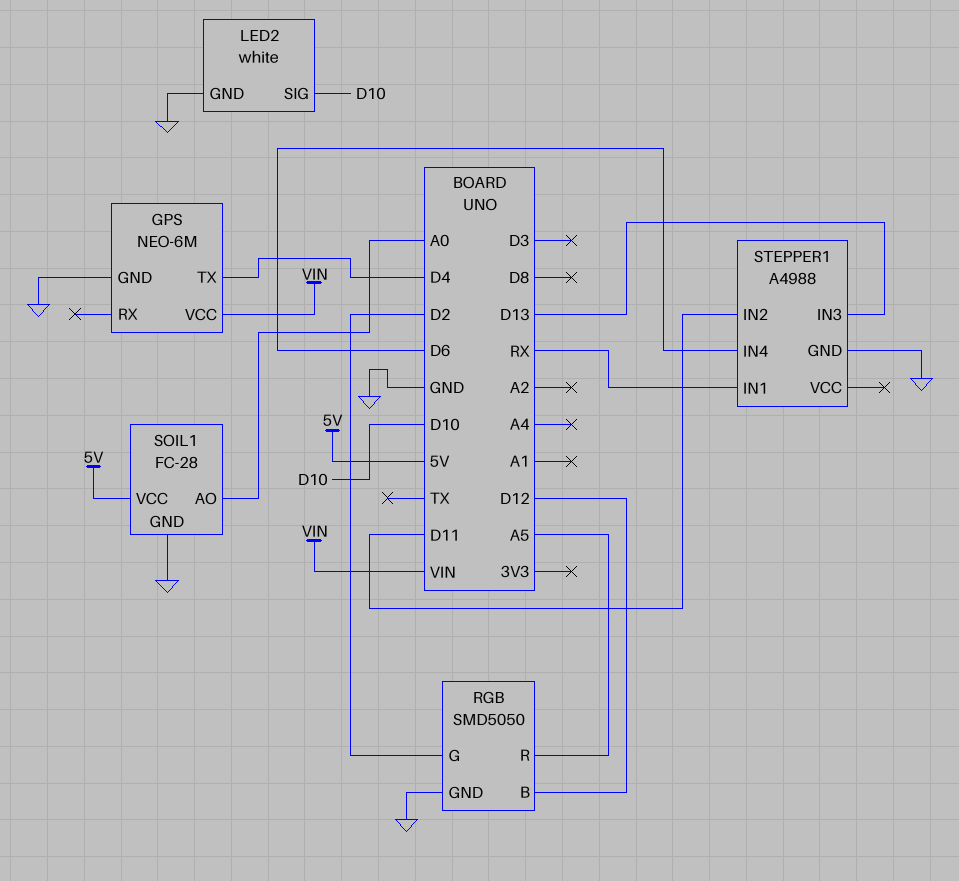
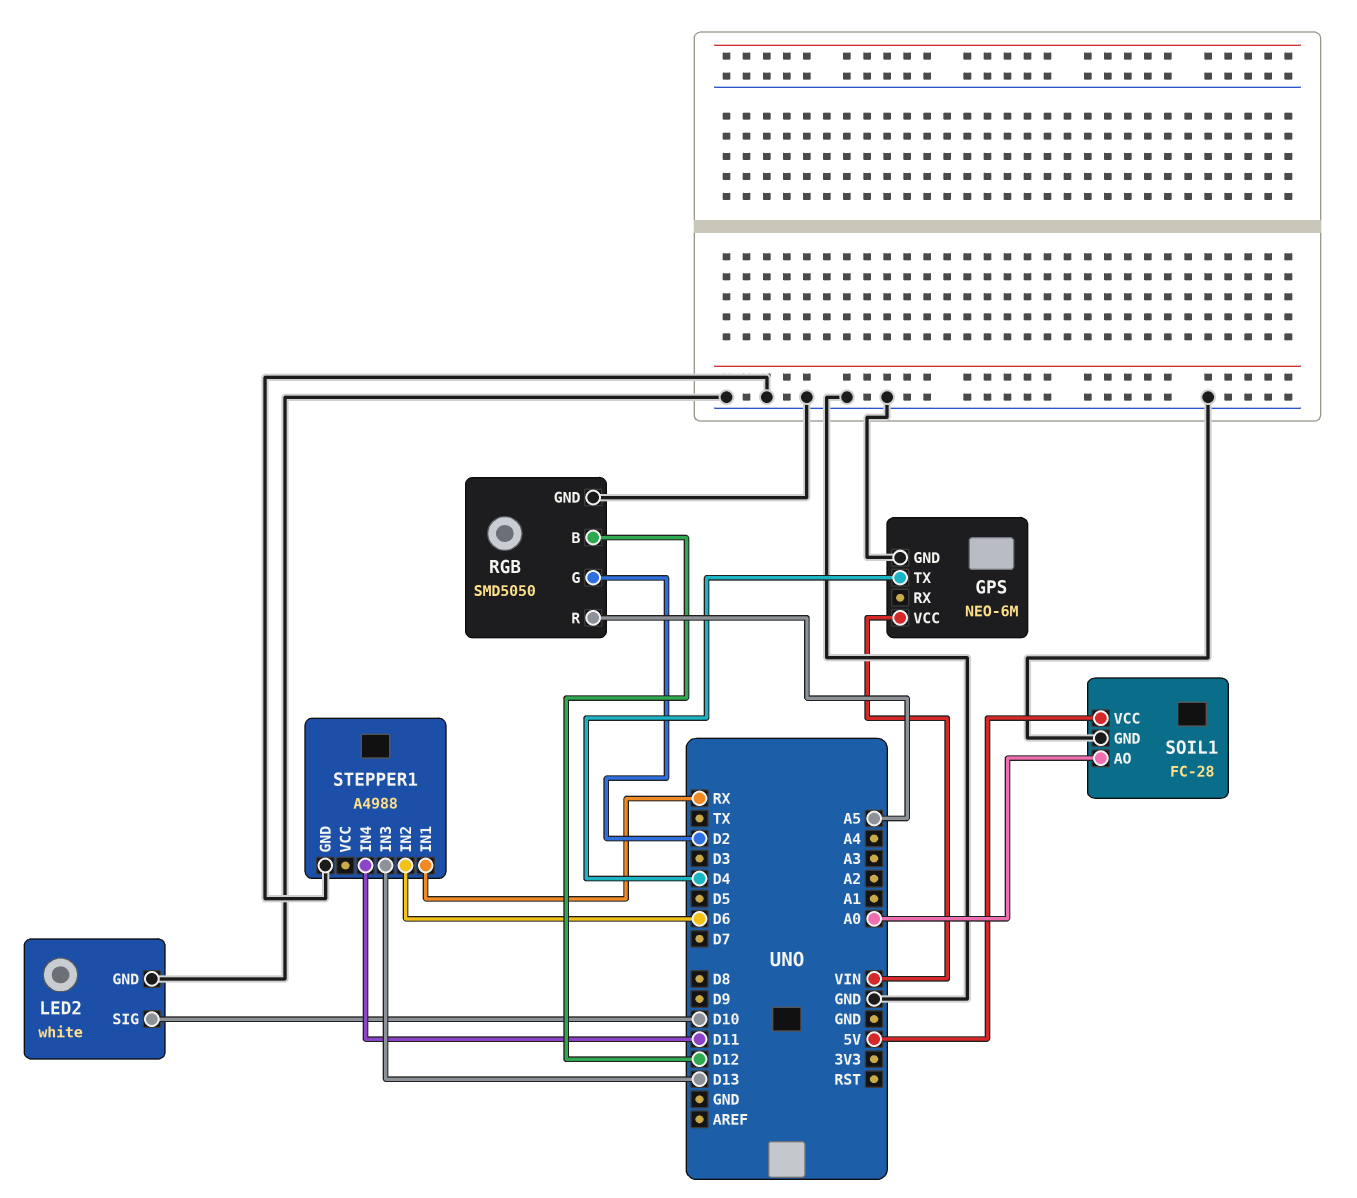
STEPPER1 pin IN2: D11 -> D6
STEPPER1 pin IN4: D6 -> D11

